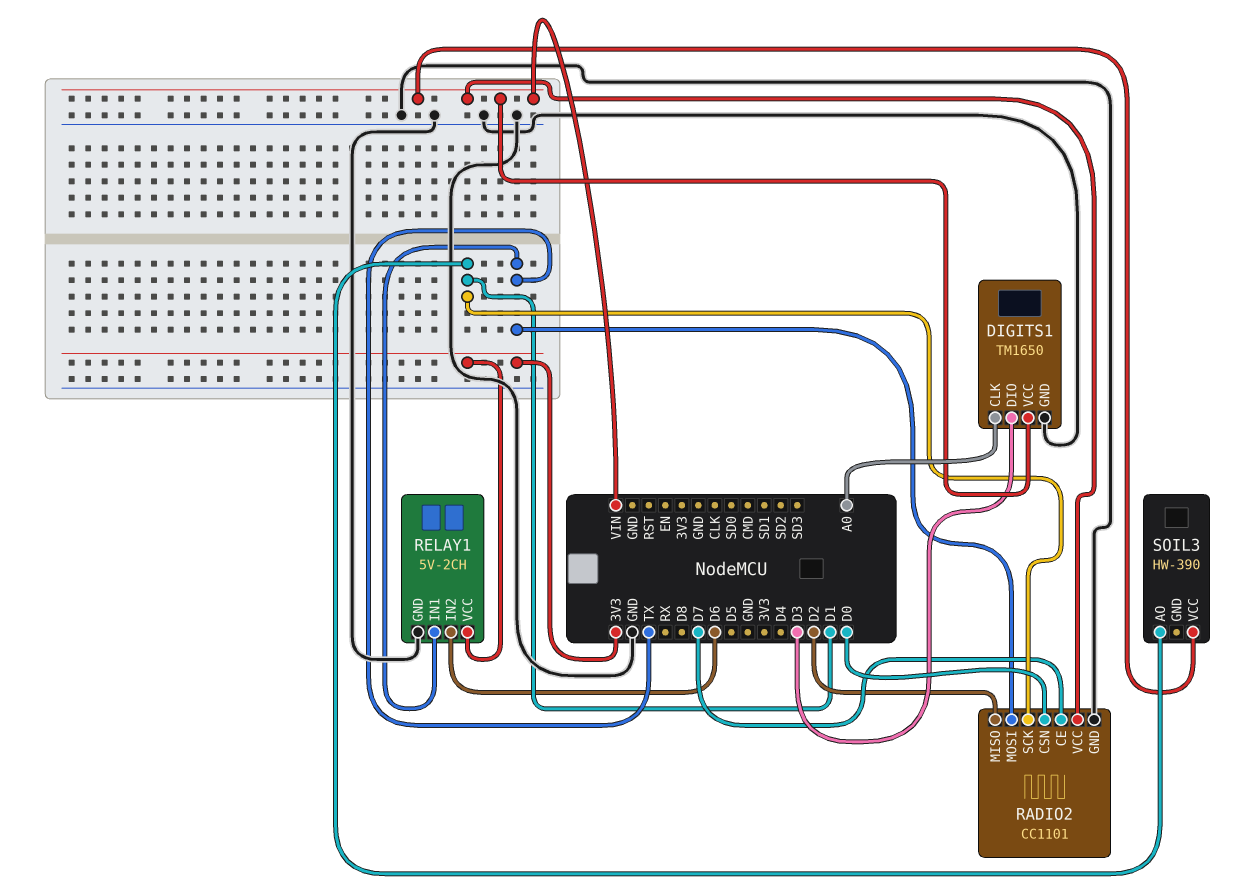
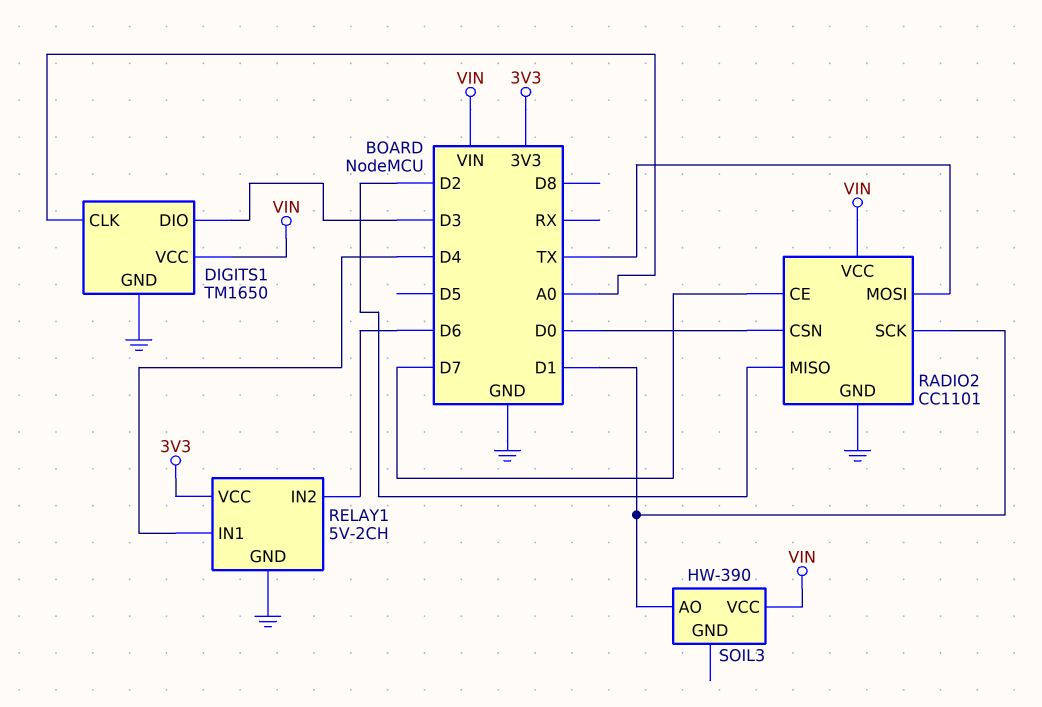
RELAY1 pin IN1: TX -> D4

